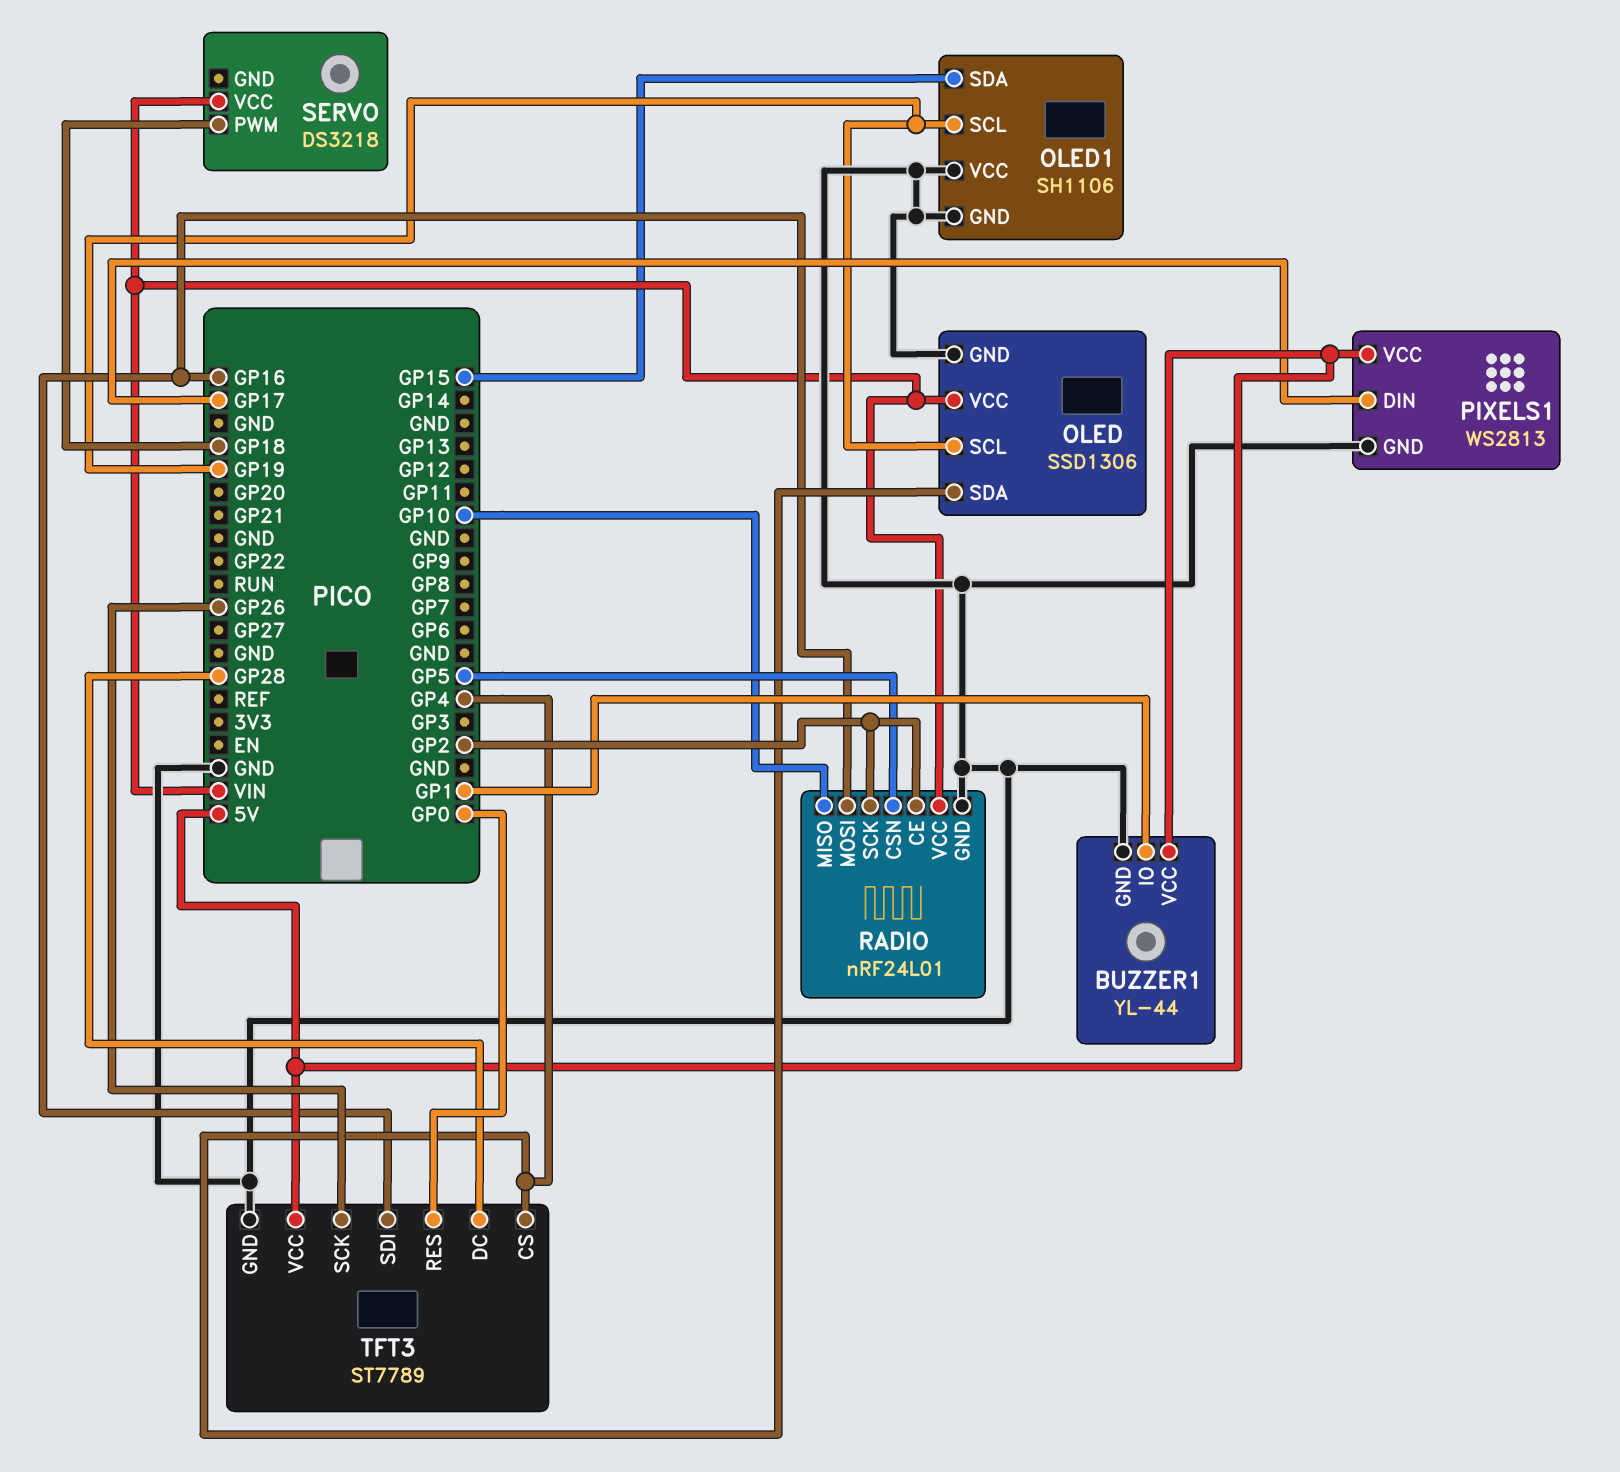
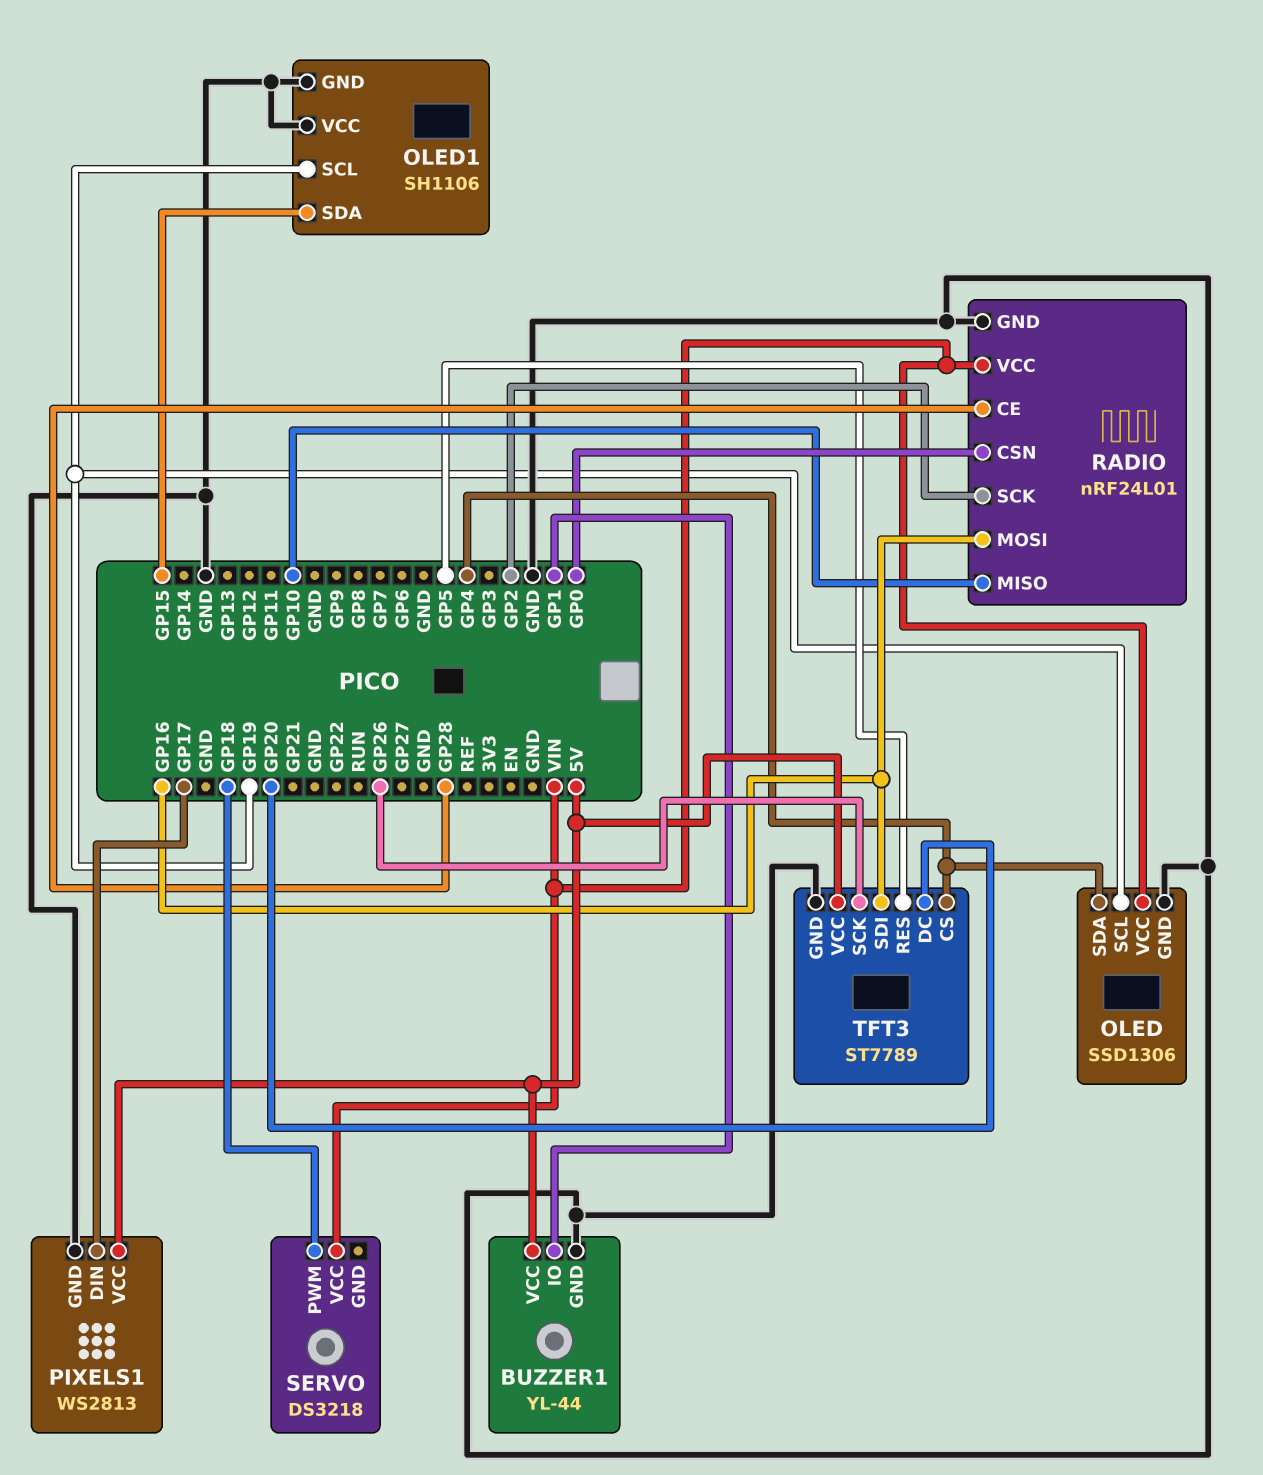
RADIO pin CE: GP2 -> GP28
RADIO pin CSN: GP5 -> GP0
TFT3 pin DC: GP28 -> GP20
TFT3 pin RES: GP0 -> GP5

